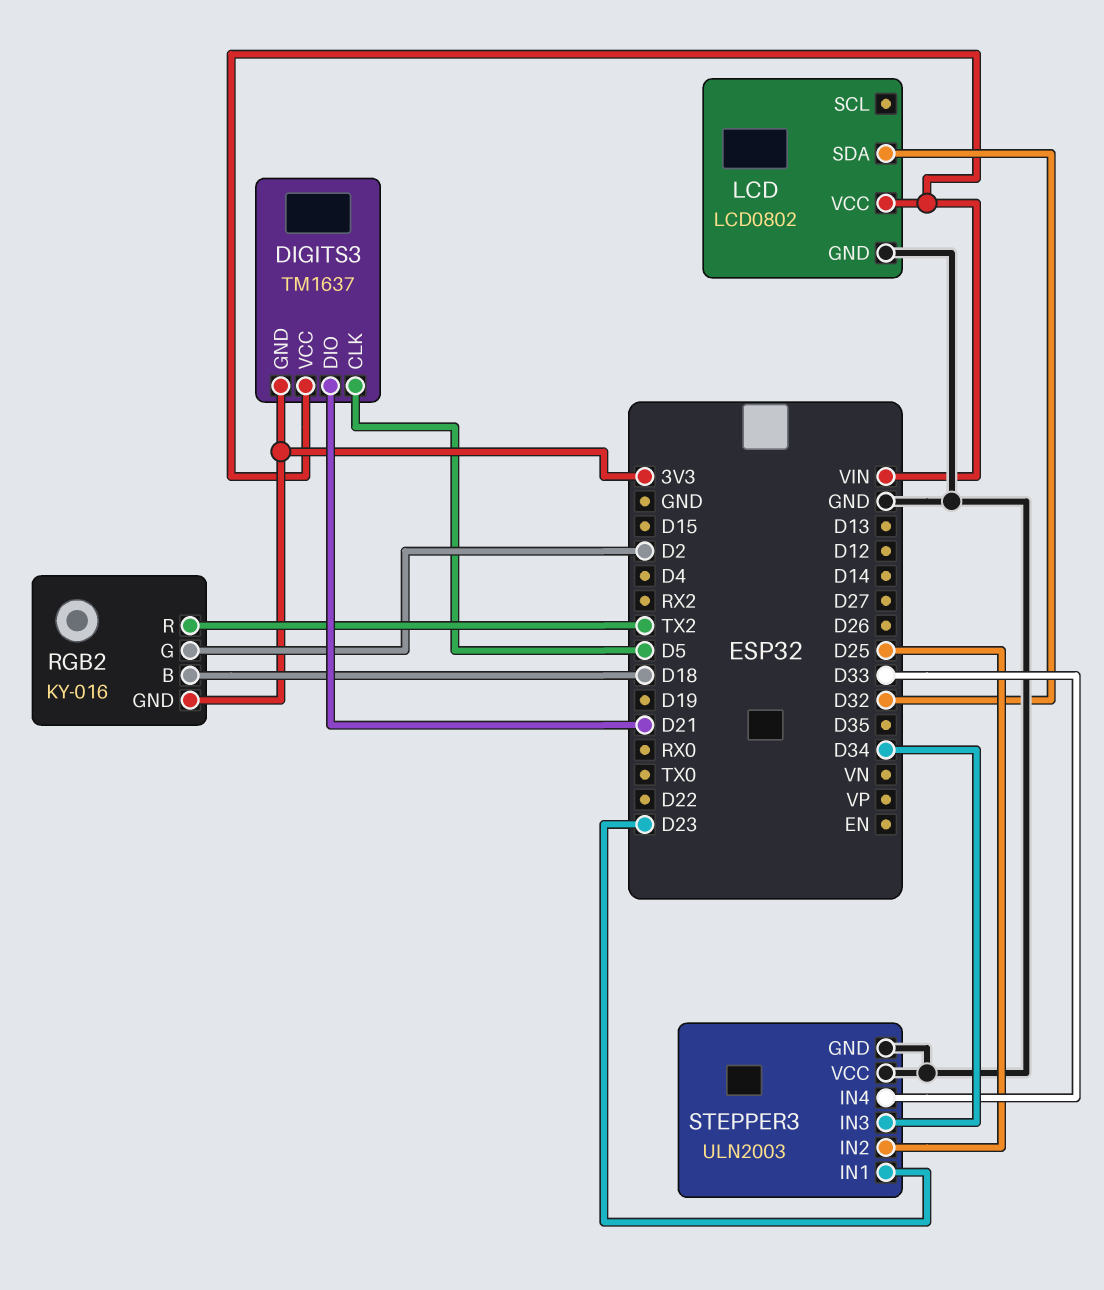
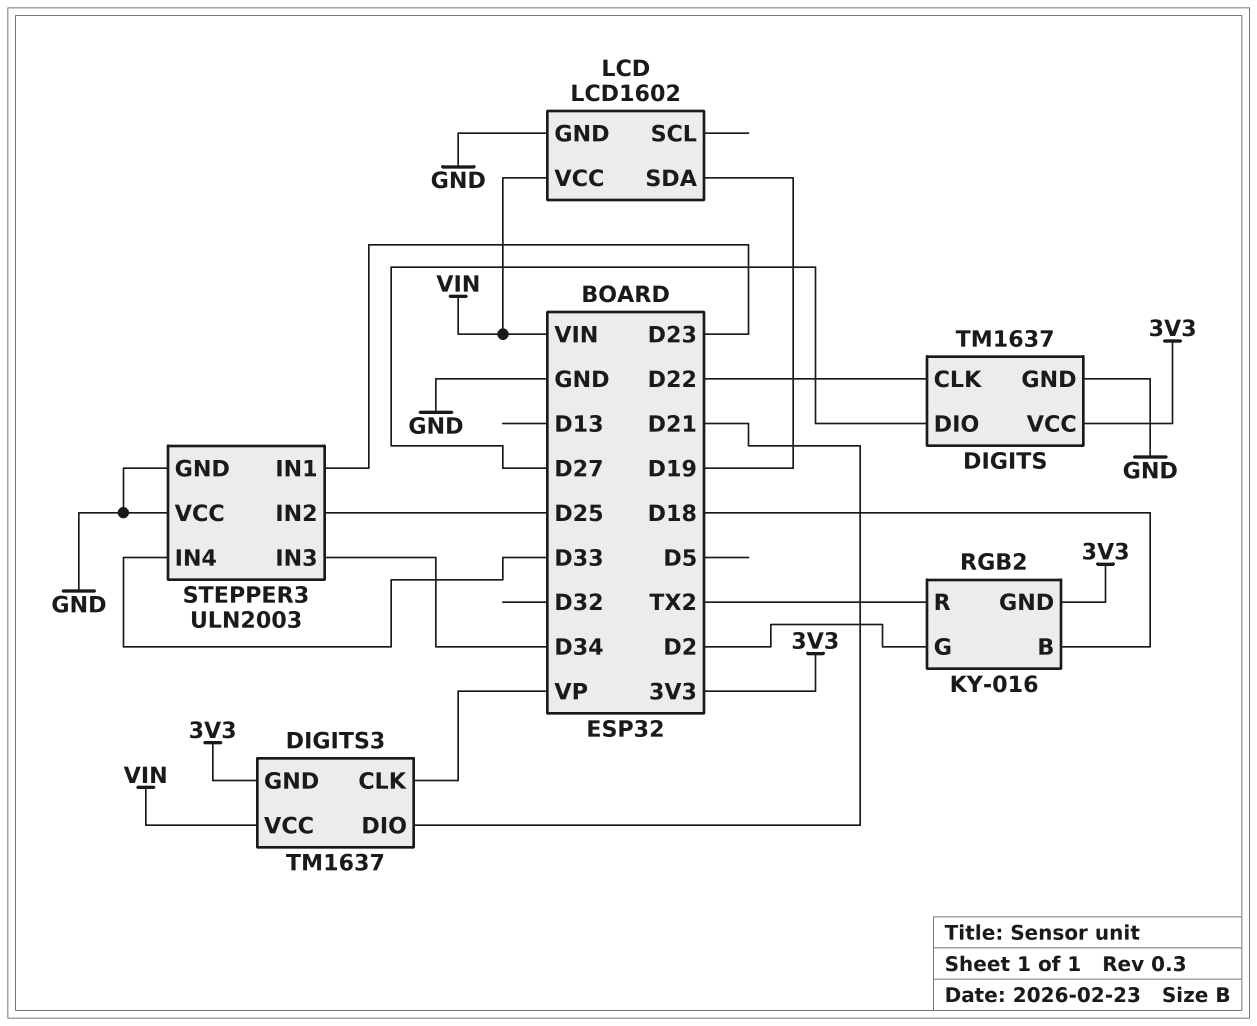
DIGITS: none -> TM1637
DIGITS pin CLK: none -> D22
DIGITS pin DIO: none -> D27
DIGITS pin GND: none -> GND
DIGITS pin VCC: none -> 3V3
DIGITS3 pin CLK: D5 -> VP
LCD: LCD0802 -> LCD1602
LCD pin SDA: D32 -> D19

